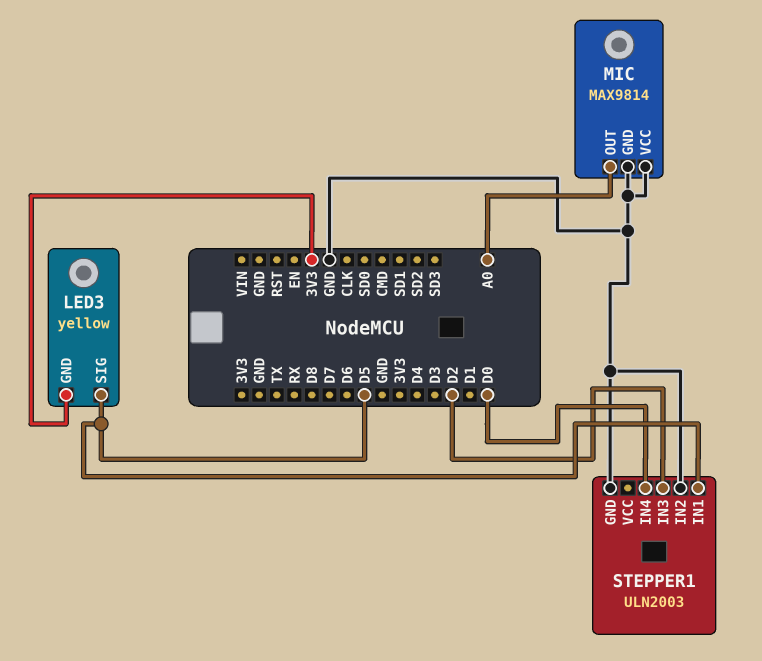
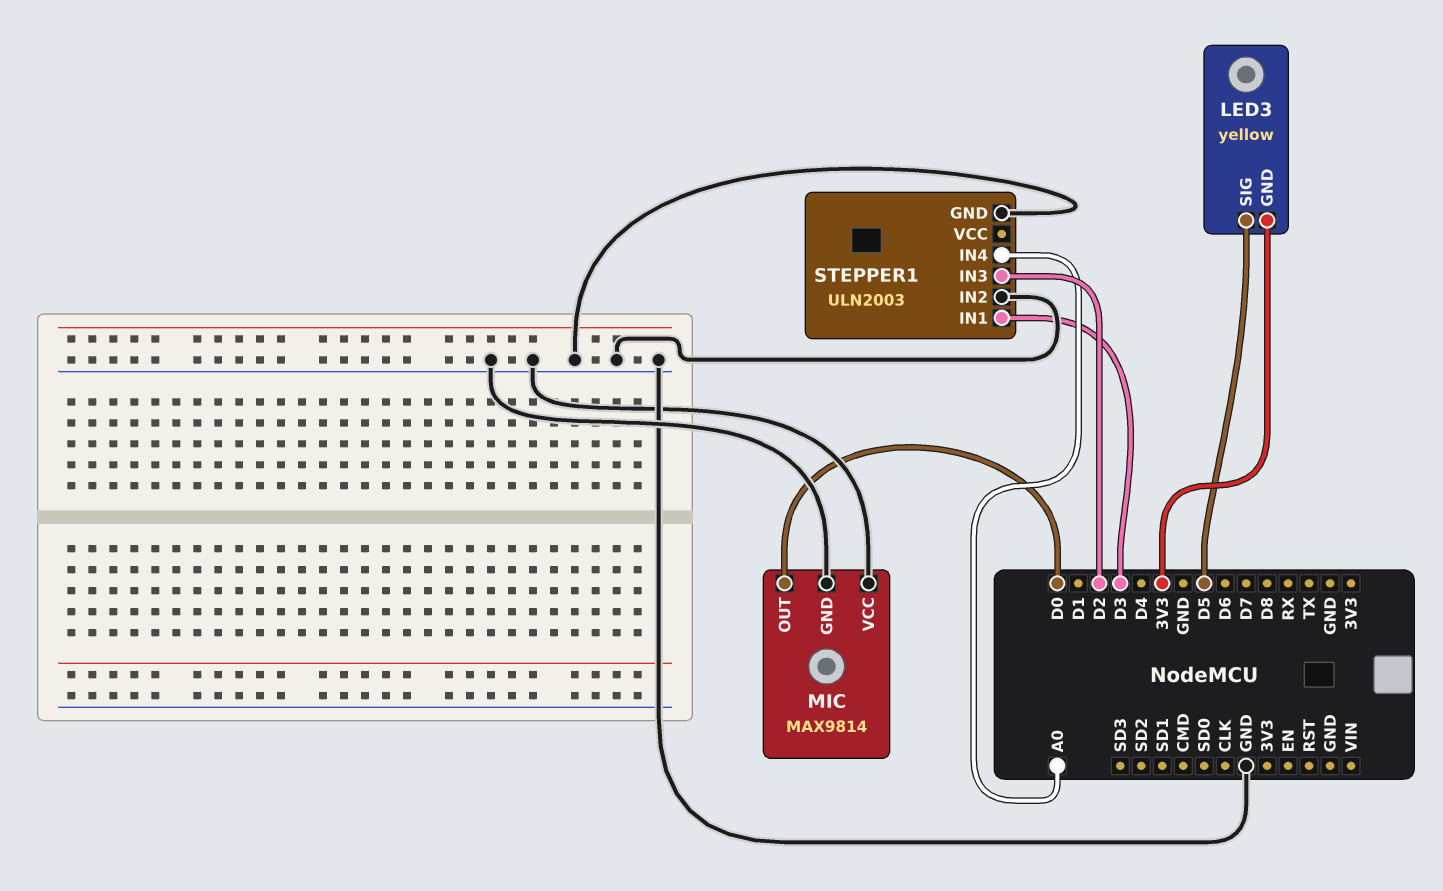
MIC pin OUT: A0 -> D0
STEPPER1 pin IN1: D5 -> D3
STEPPER1 pin IN4: D0 -> A0

